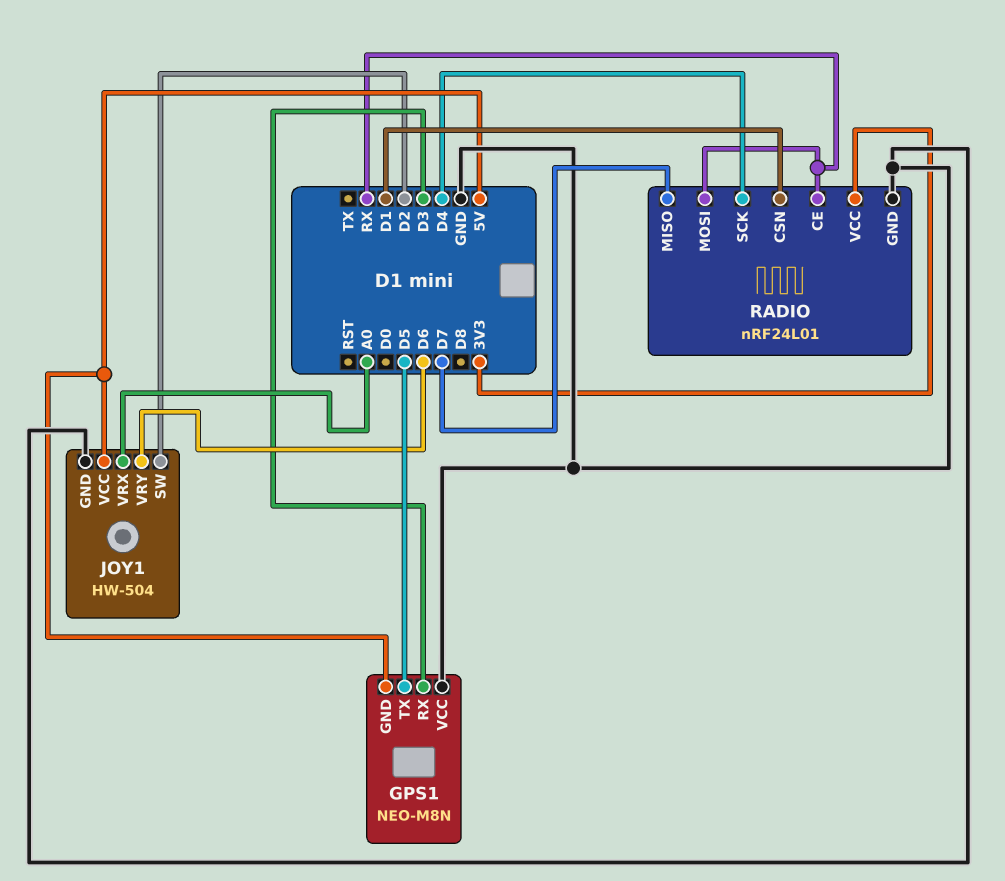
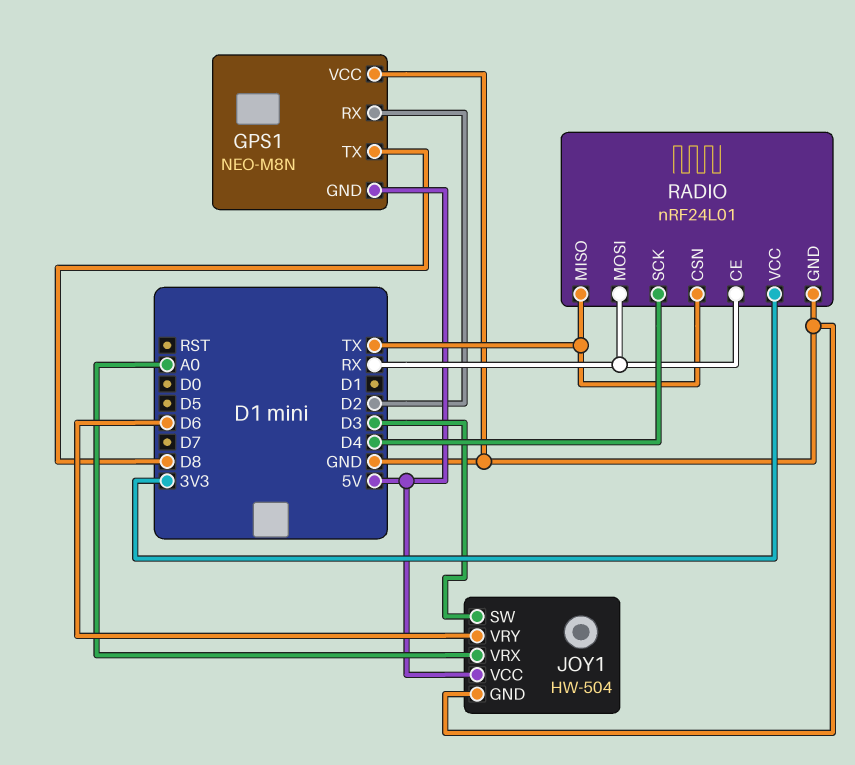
GPS1 pin RX: D3 -> D2
GPS1 pin TX: D5 -> D8
JOY1 pin SW: D2 -> D3
RADIO pin CSN: D1 -> TX
RADIO pin MISO: D7 -> TX

